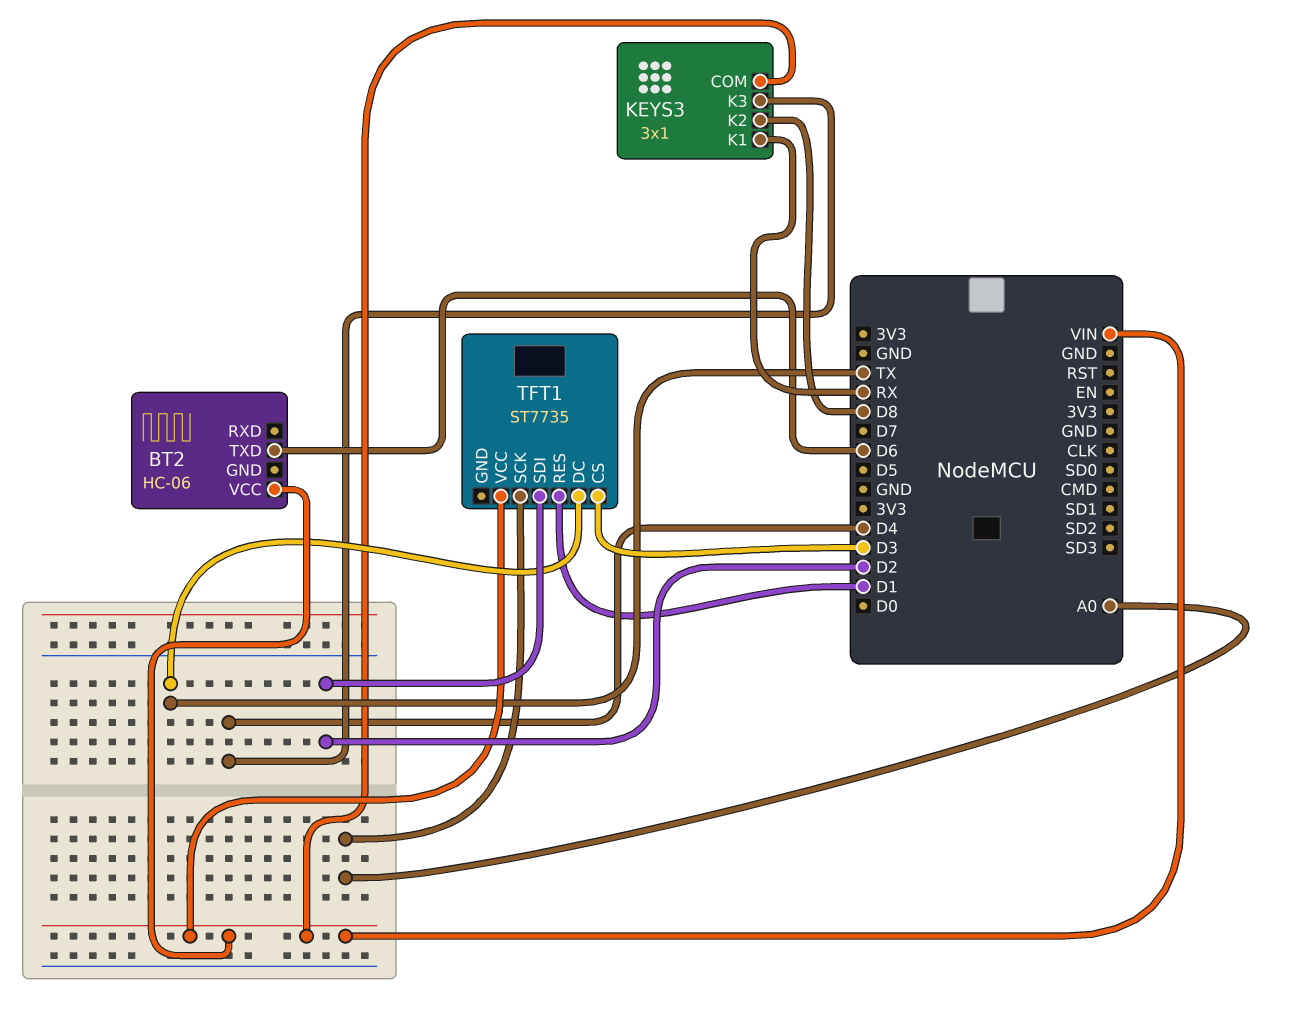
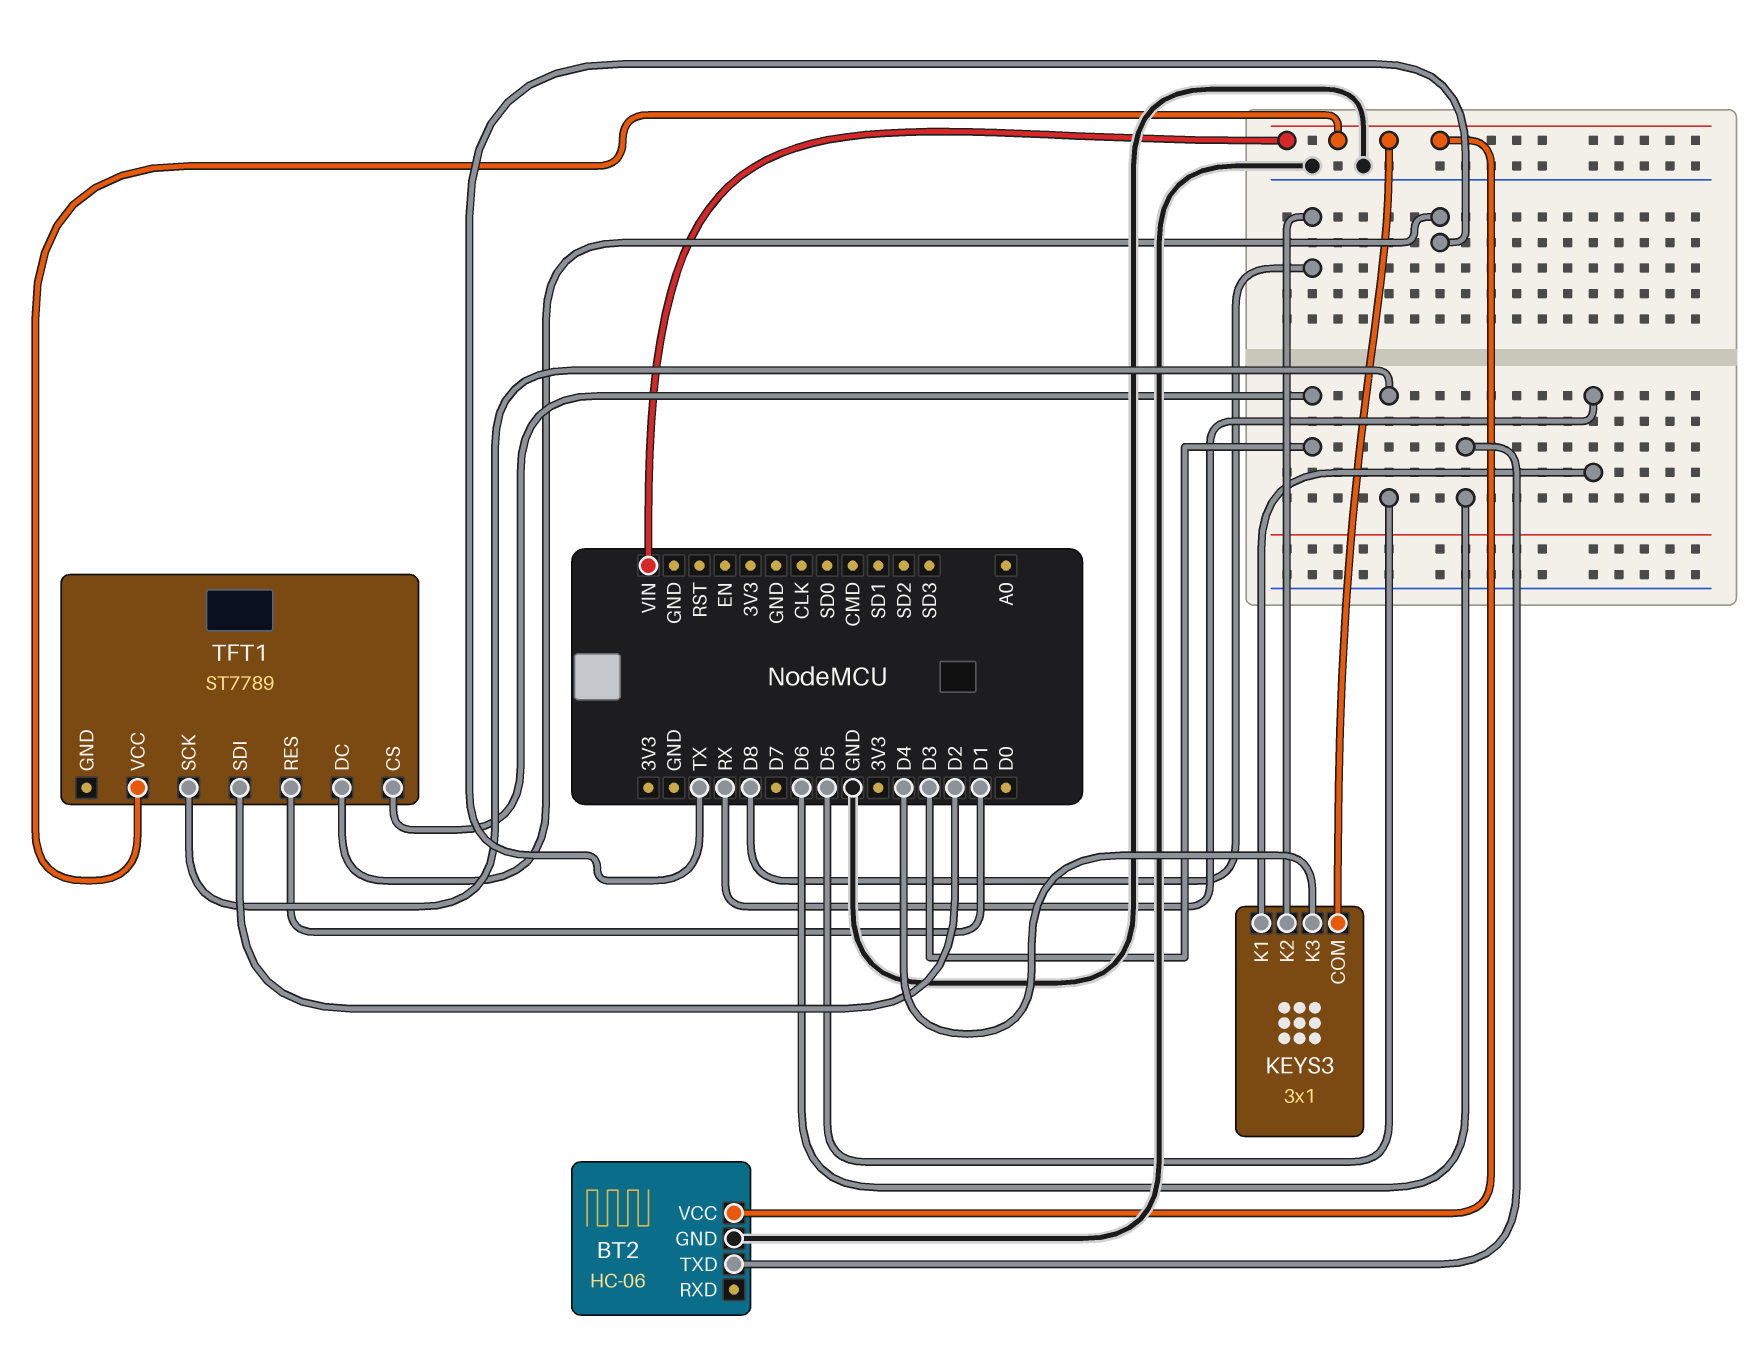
BT2 pin GND: none -> GND
TFT1: ST7735 -> ST7789
TFT1 pin SCK: A0 -> D5

